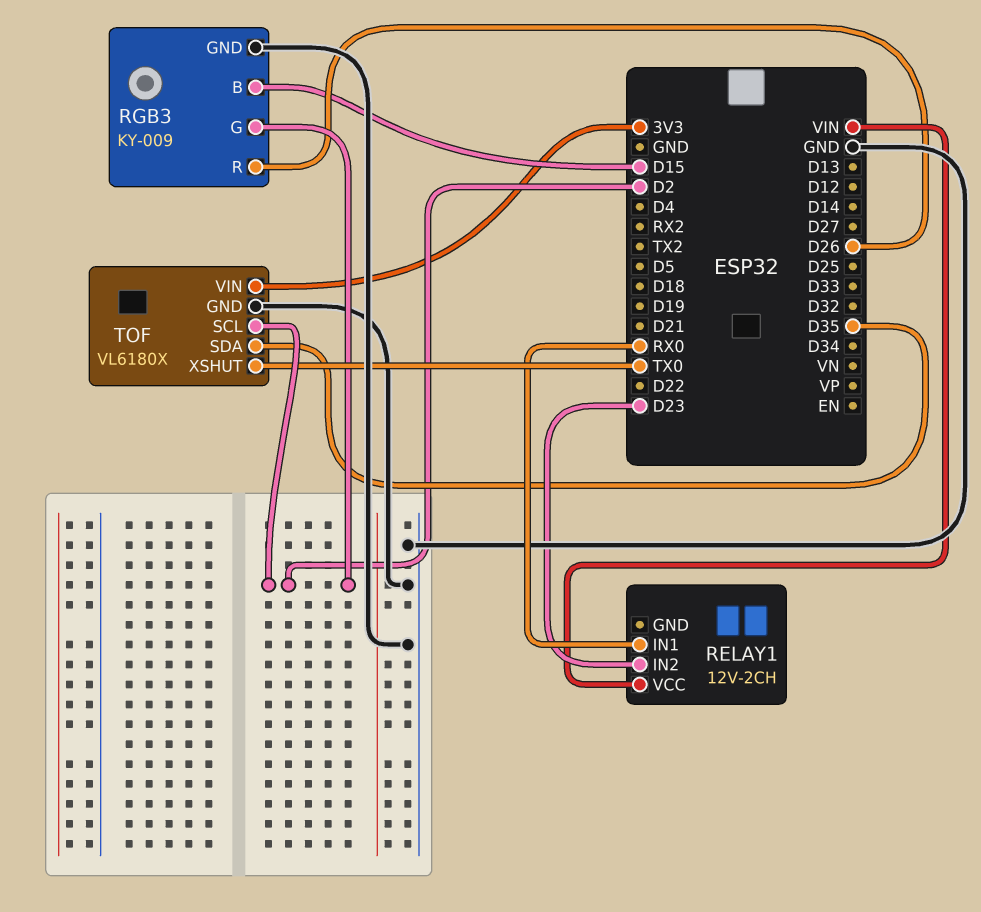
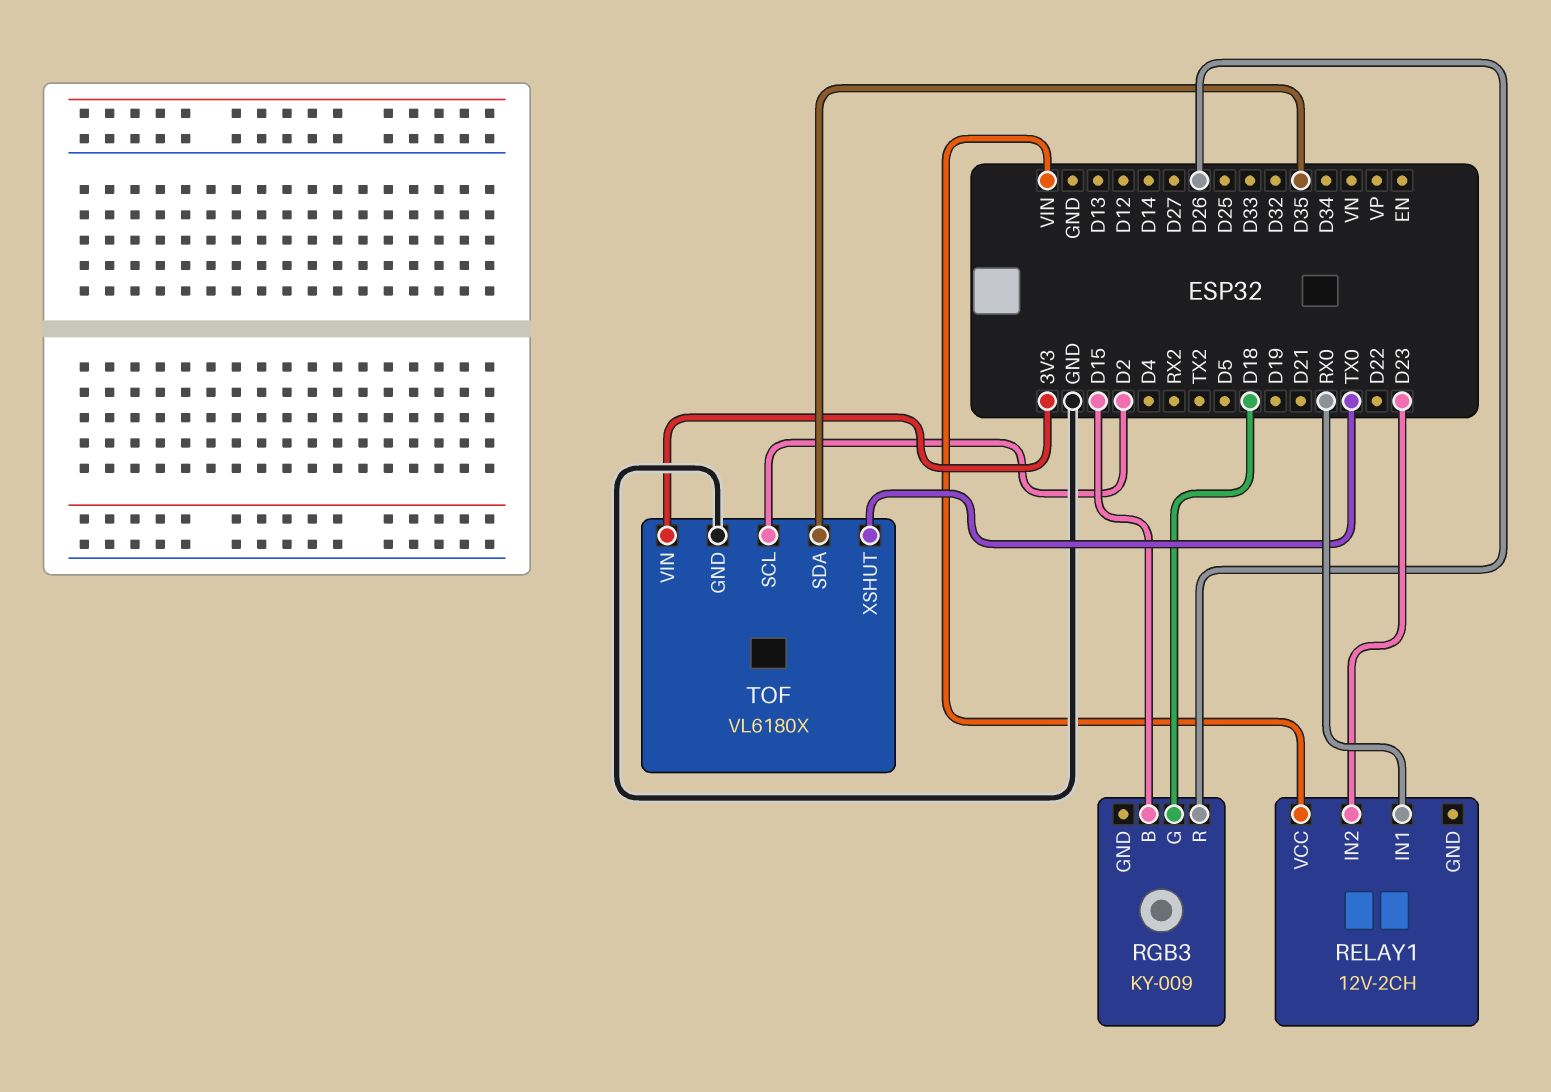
RGB3 pin G: D2 -> D18
RGB3 pin GND: GND -> none

